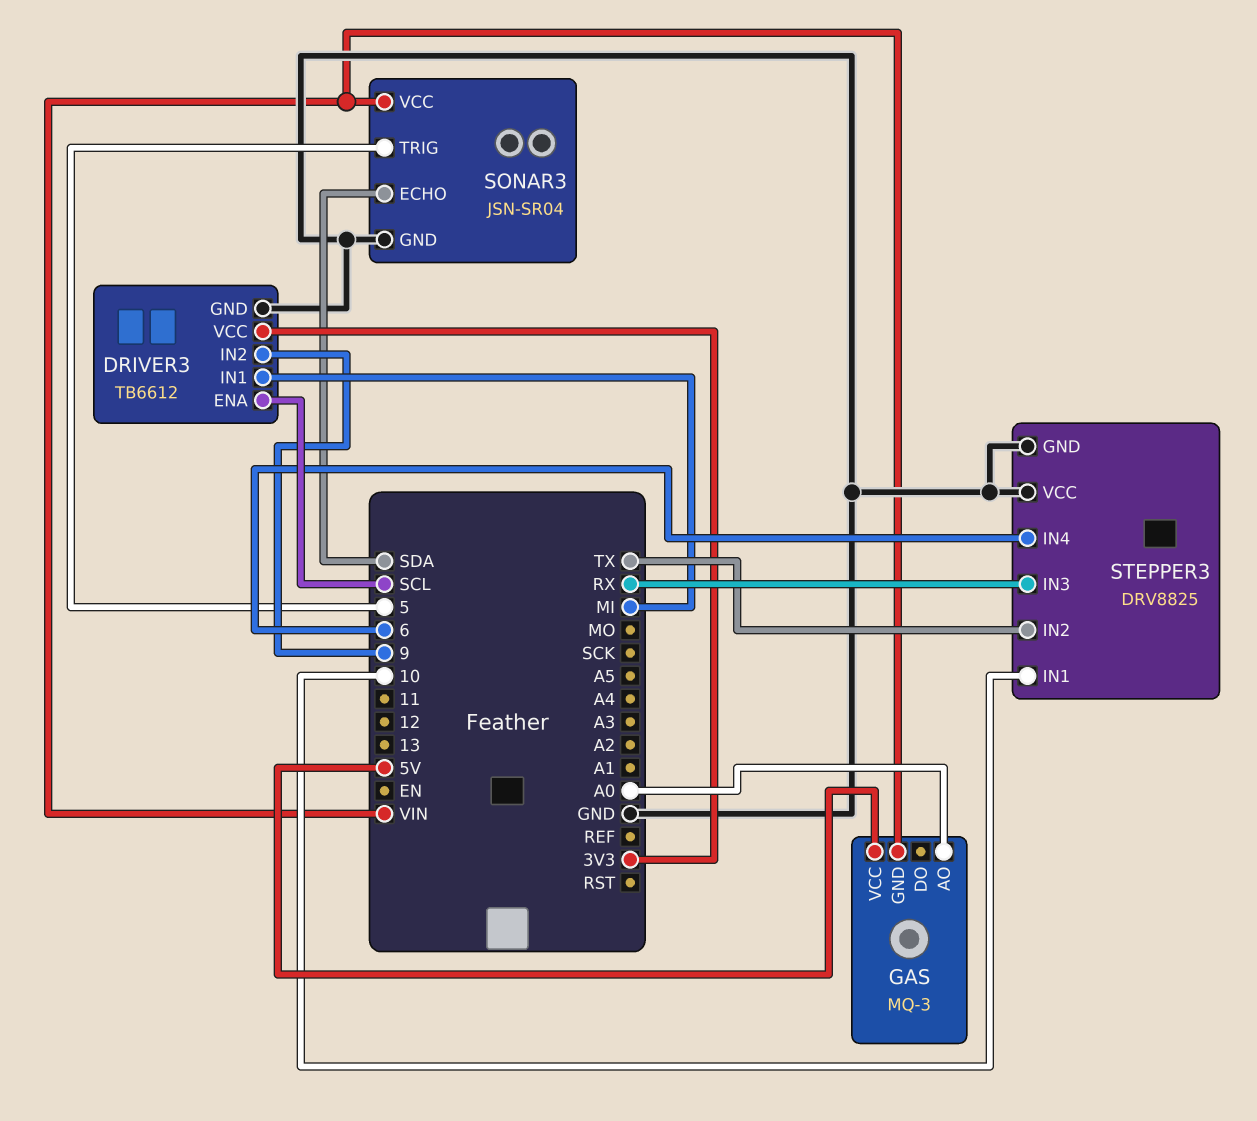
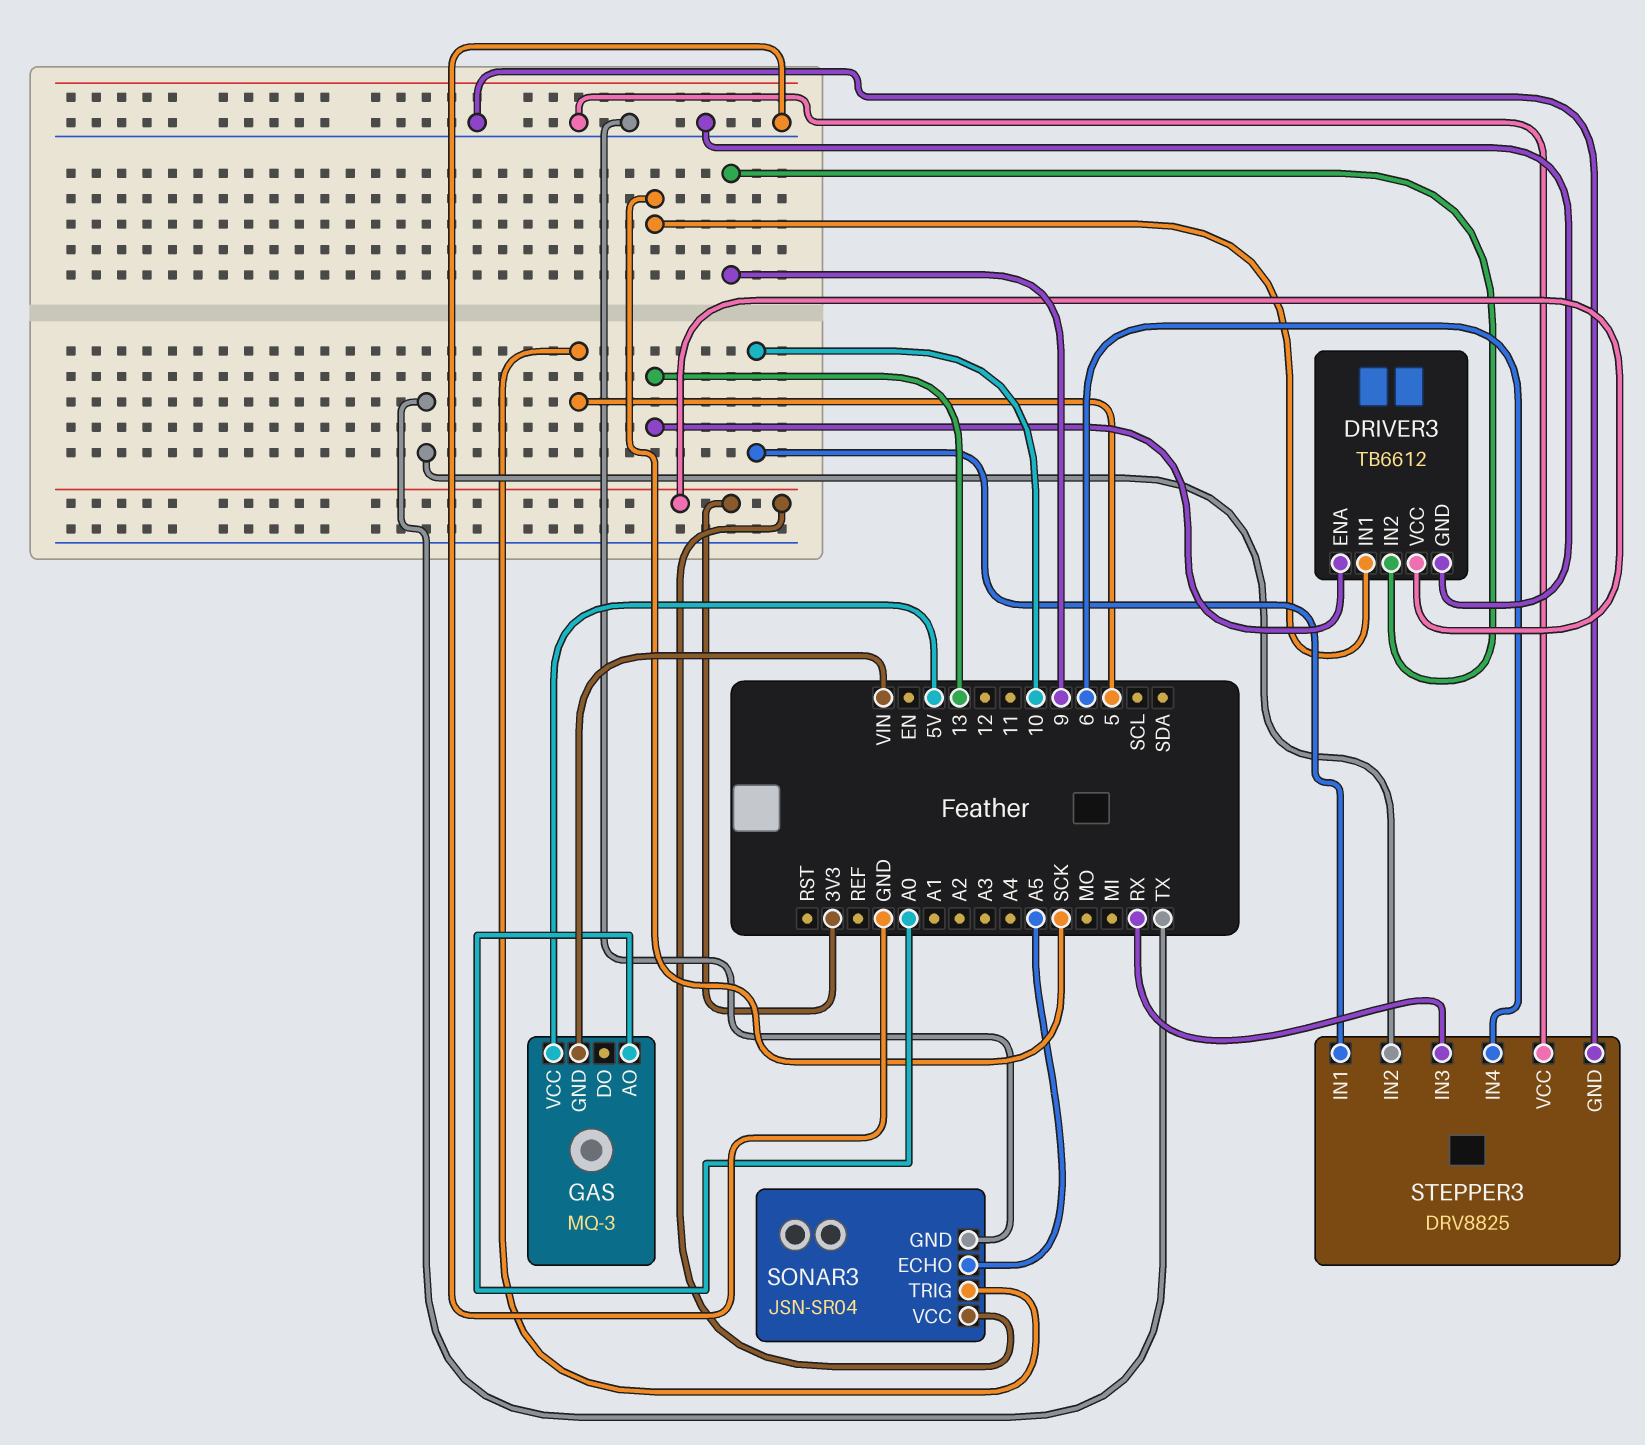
DRIVER3 pin ENA: SCL -> 13
DRIVER3 pin IN1: MI -> SCK
SONAR3 pin ECHO: SDA -> A5
SONAR3 pin VCC: VIN -> 3V3

